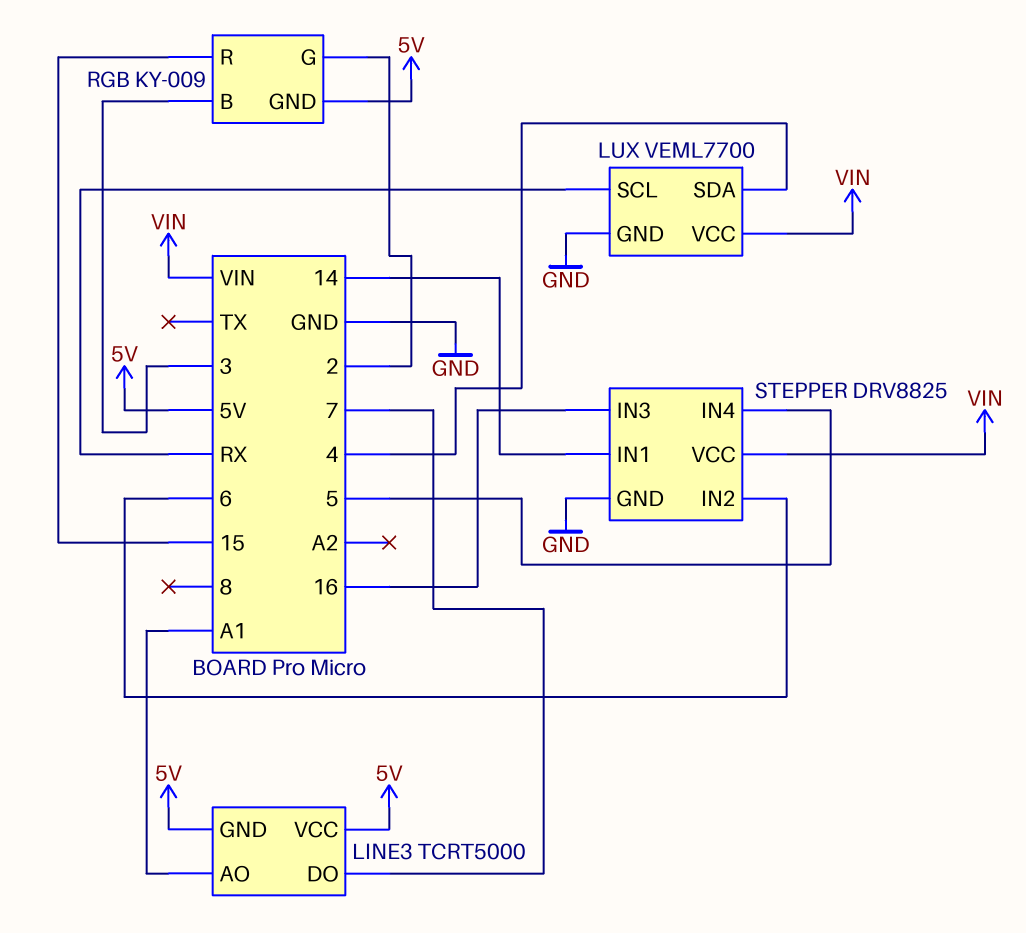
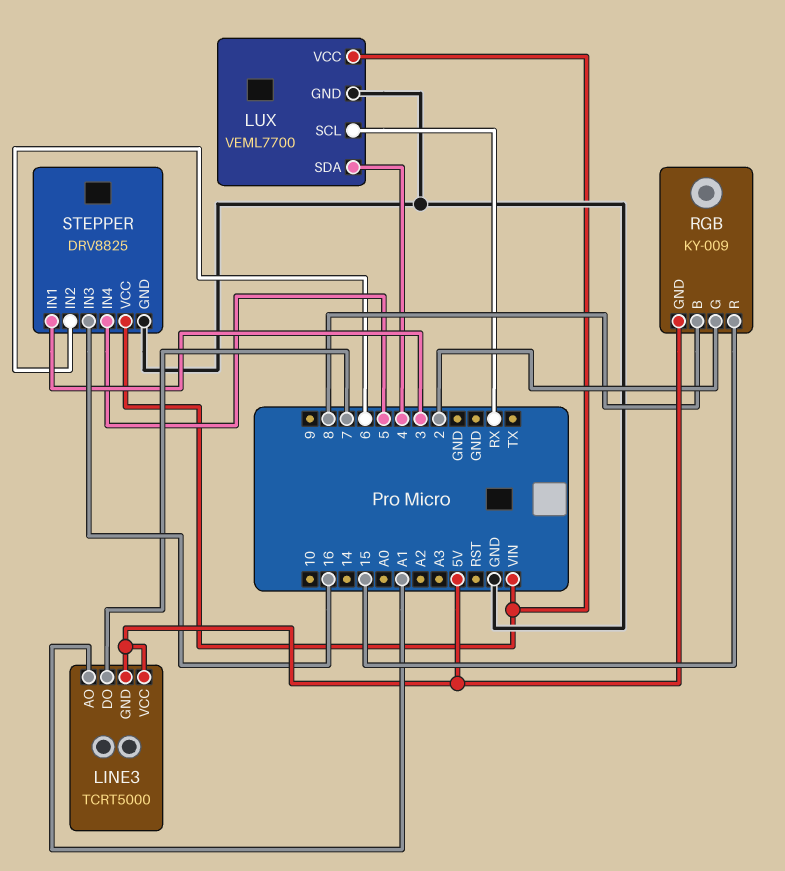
RGB pin B: 3 -> 8
STEPPER pin IN1: 14 -> 3

